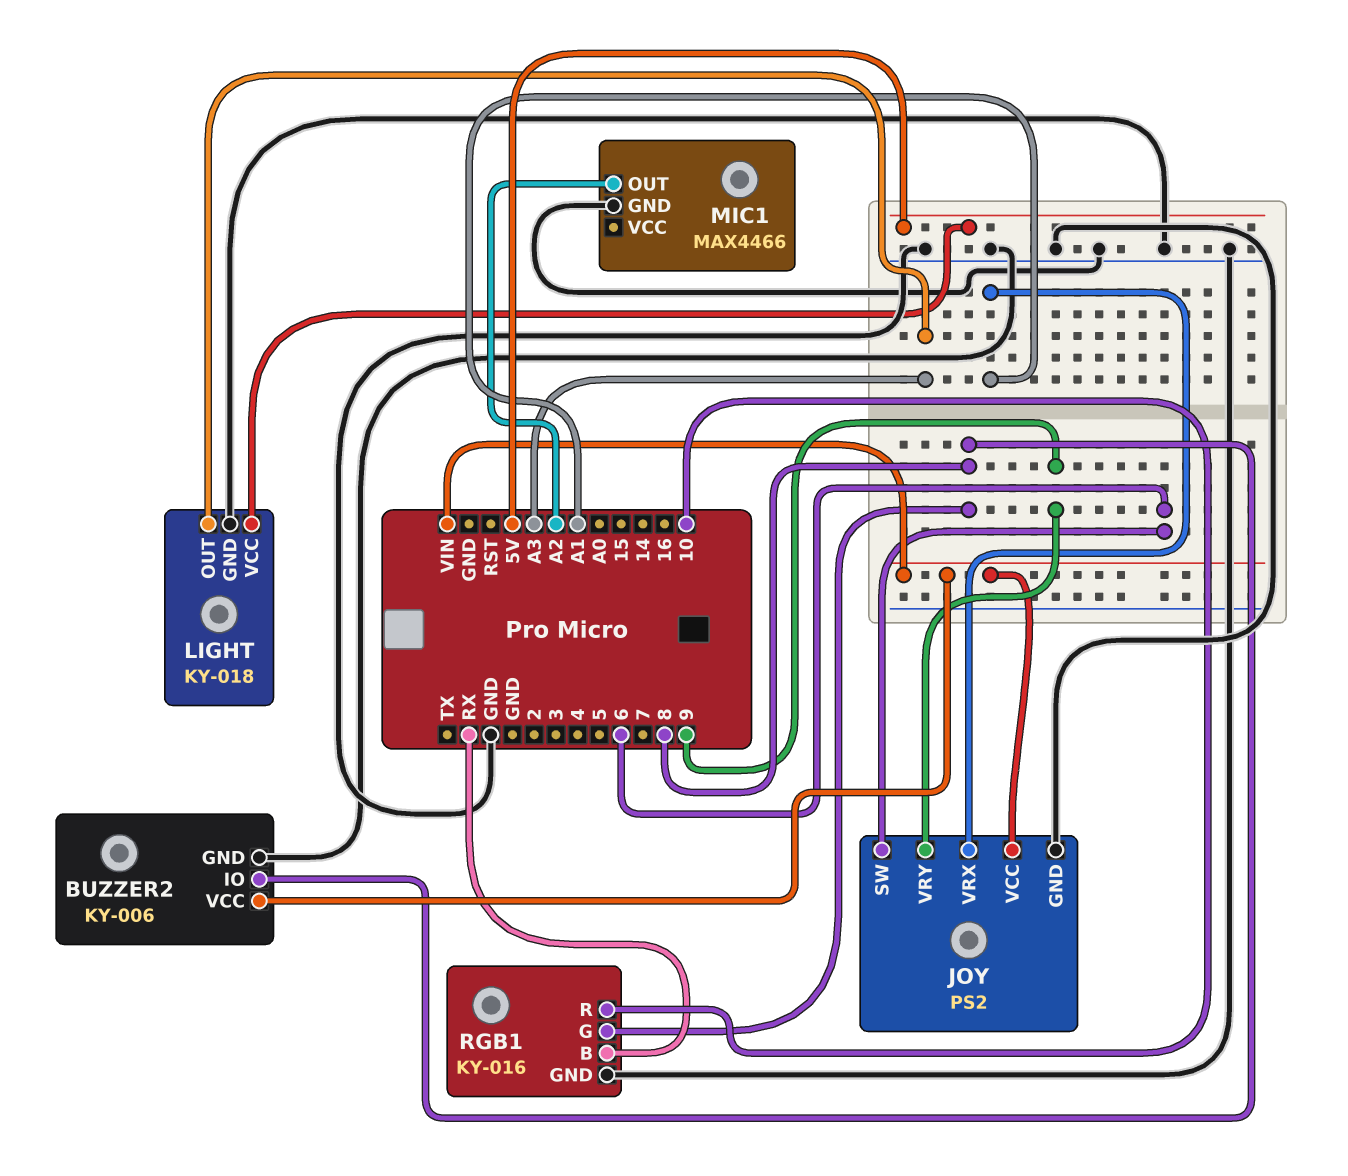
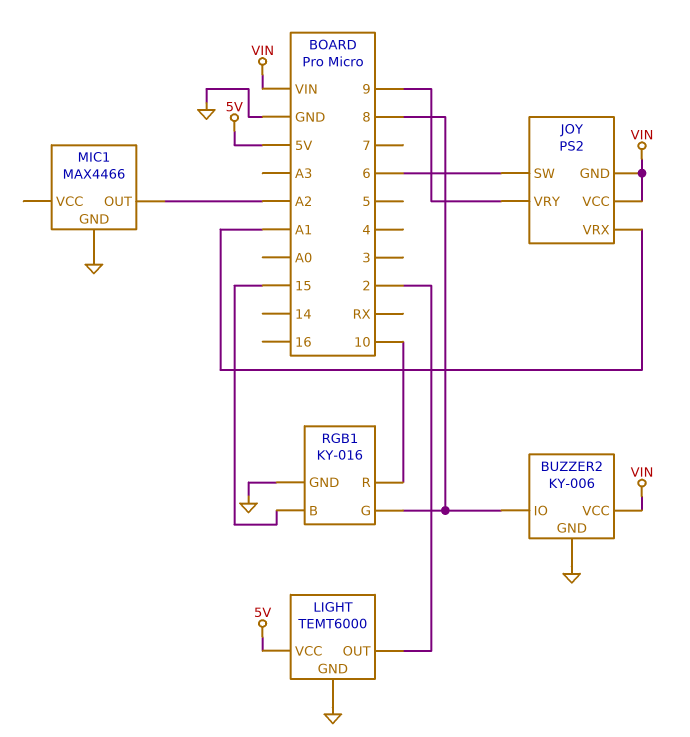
JOY pin GND: GND -> VIN
LIGHT: KY-018 -> TEMT6000
LIGHT pin OUT: A3 -> 2
RGB1 pin B: RX -> 15

